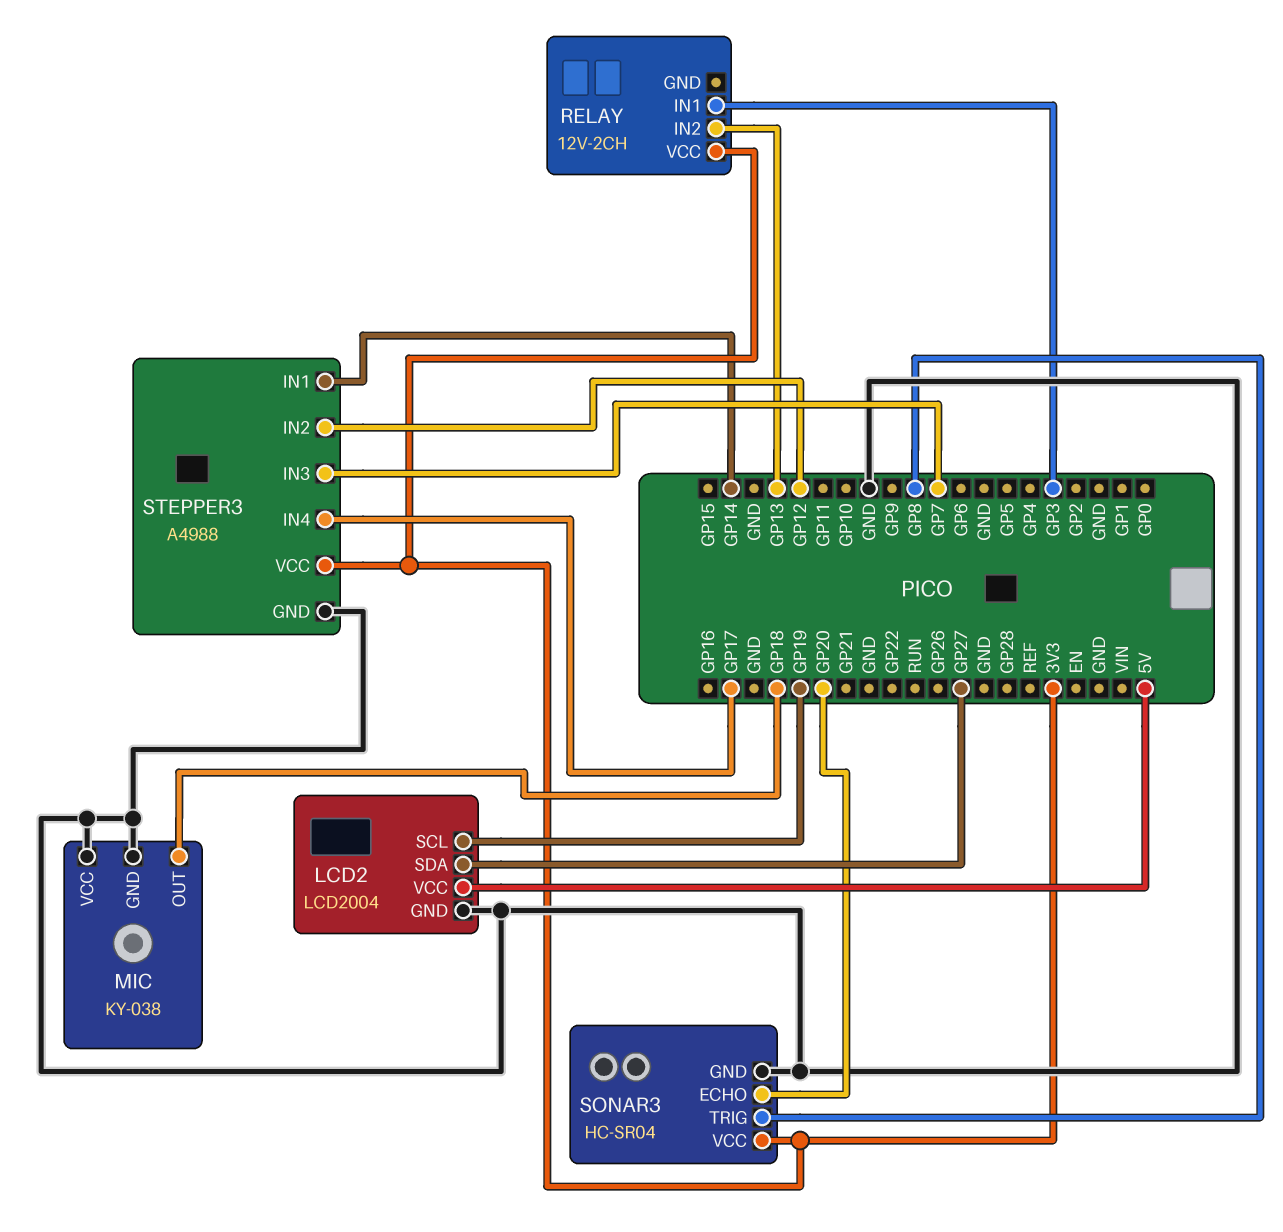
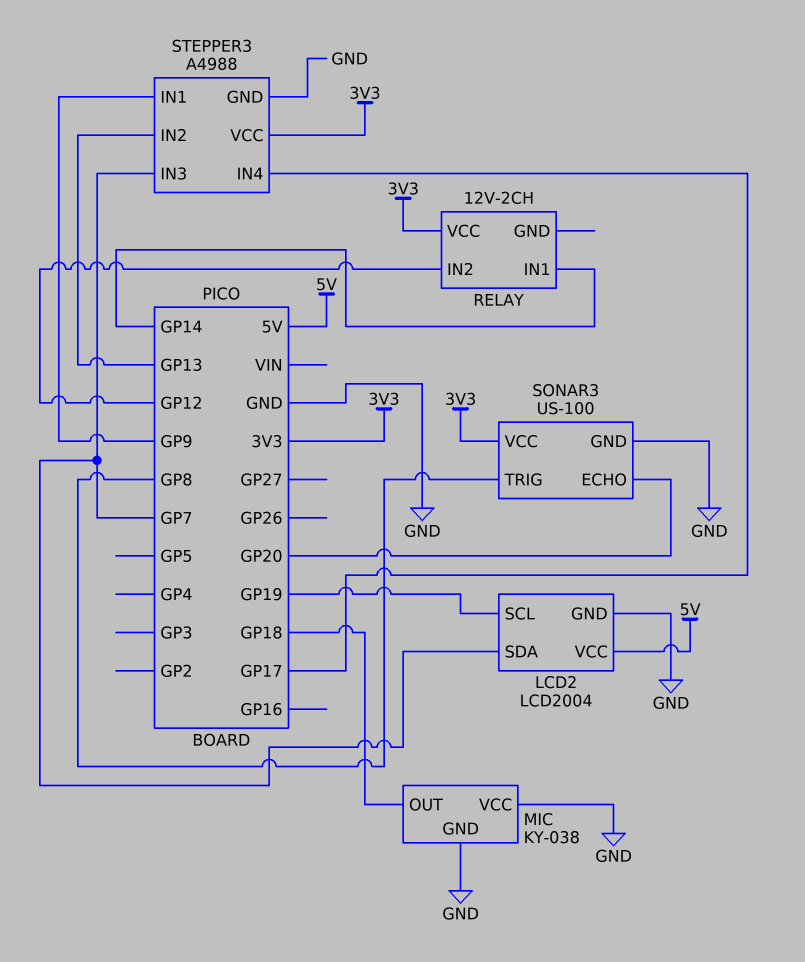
LCD2 pin SDA: GP27 -> GP7
RELAY pin IN1: GP3 -> GP14
RELAY pin IN2: GP13 -> GP12
SONAR3: HC-SR04 -> US-100
STEPPER3 pin IN1: GP14 -> GP9
STEPPER3 pin IN2: GP12 -> GP13

